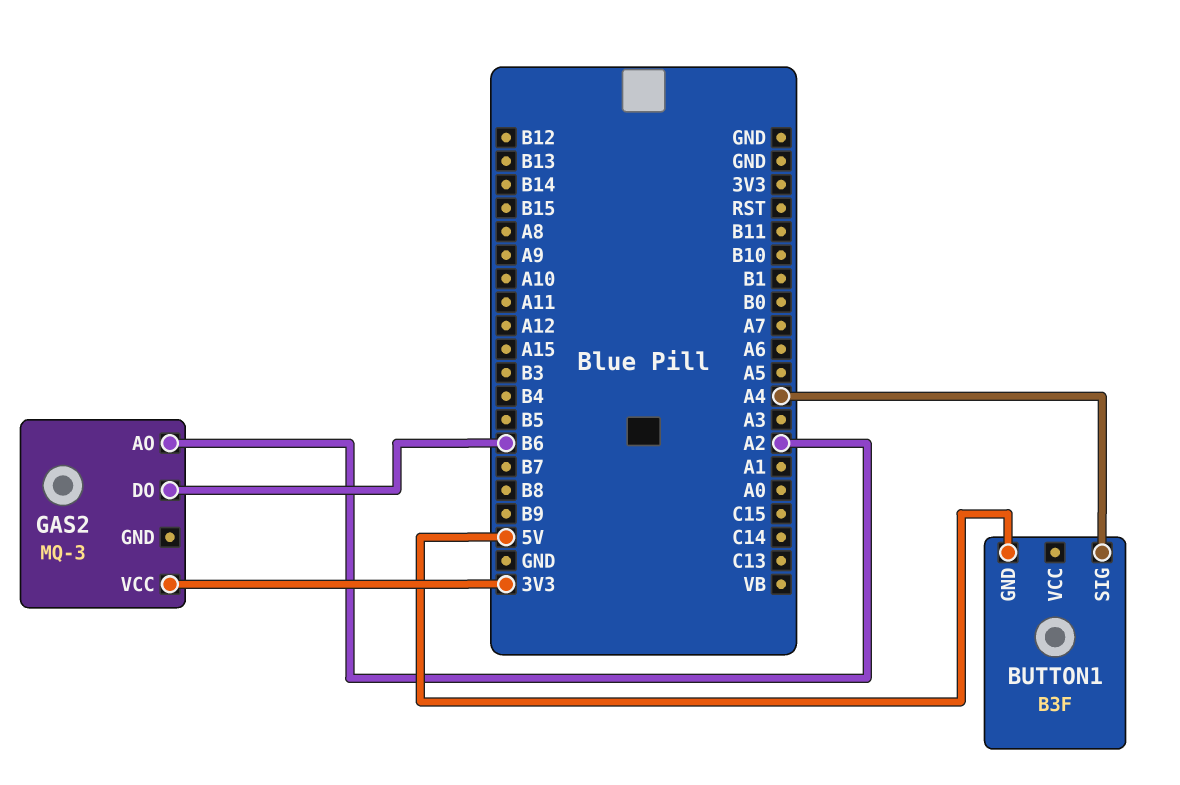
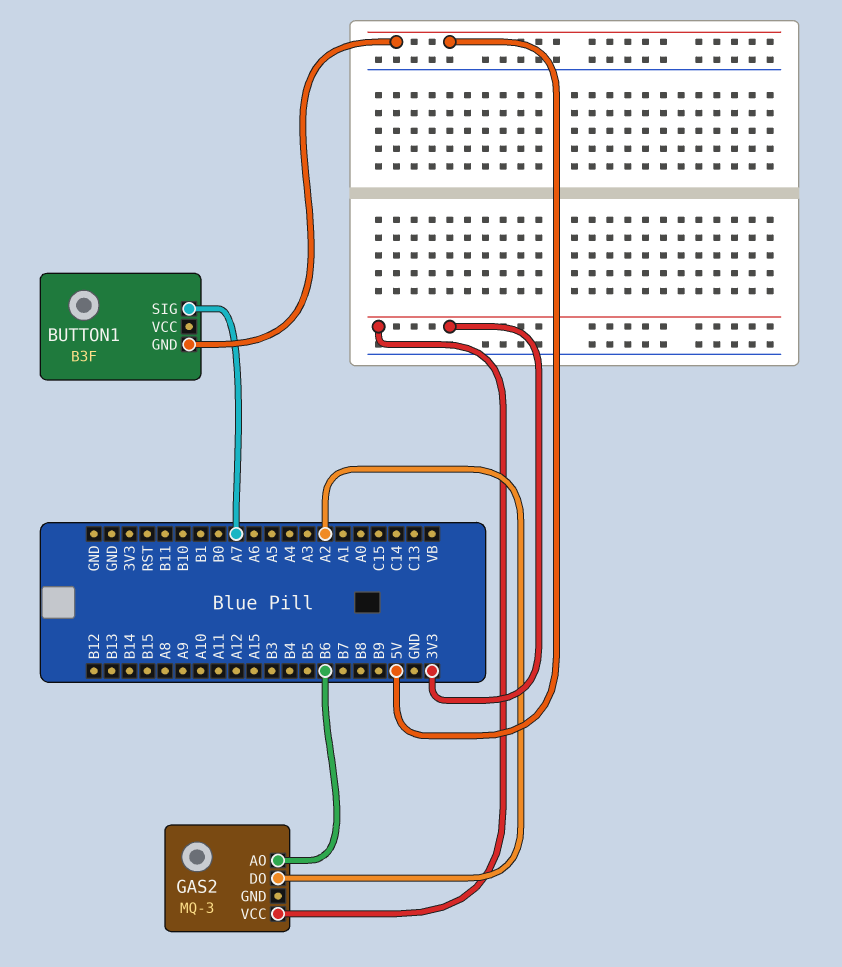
BUTTON1 pin SIG: A4 -> A7
GAS2 pin AO: A2 -> B6
GAS2 pin DO: B6 -> A2

